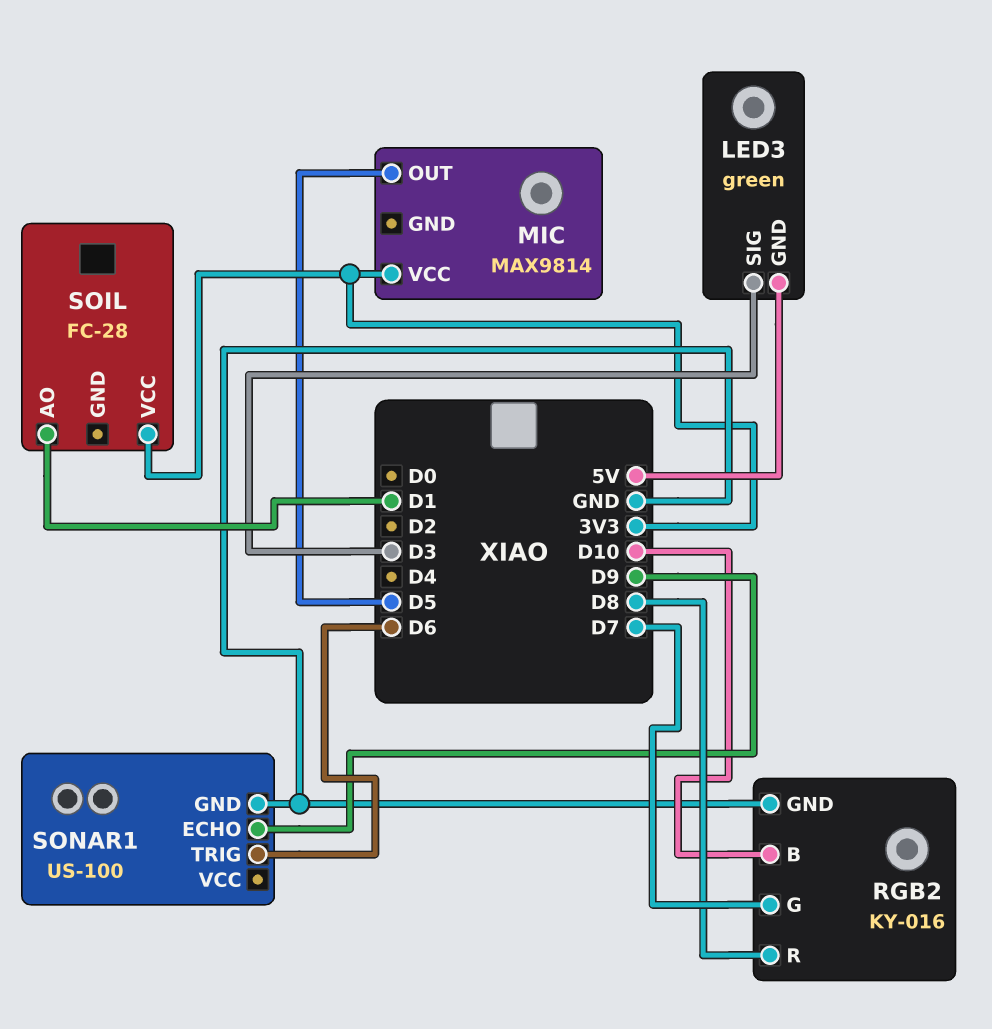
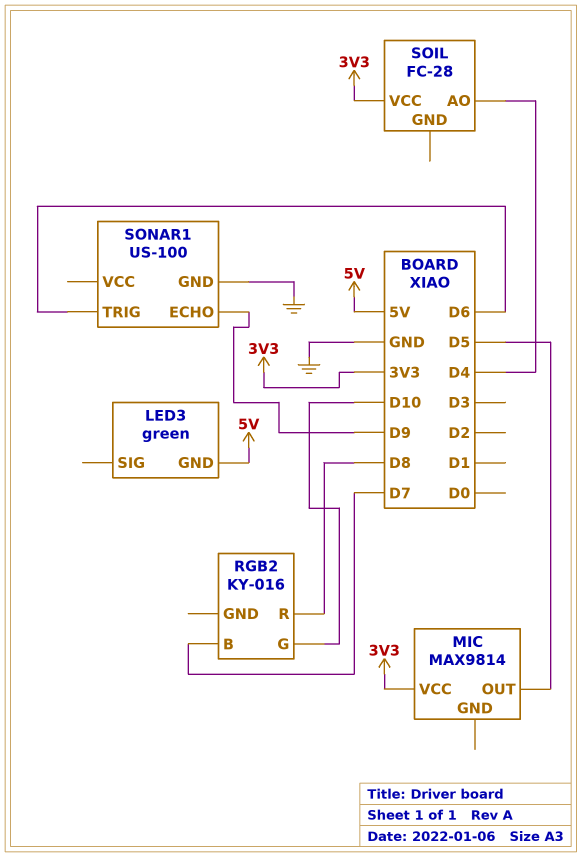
LED3 pin SIG: D3 -> none
RGB2 pin B: D10 -> D7
RGB2 pin G: D7 -> D10
RGB2 pin GND: GND -> none
SOIL pin AO: D1 -> D4

